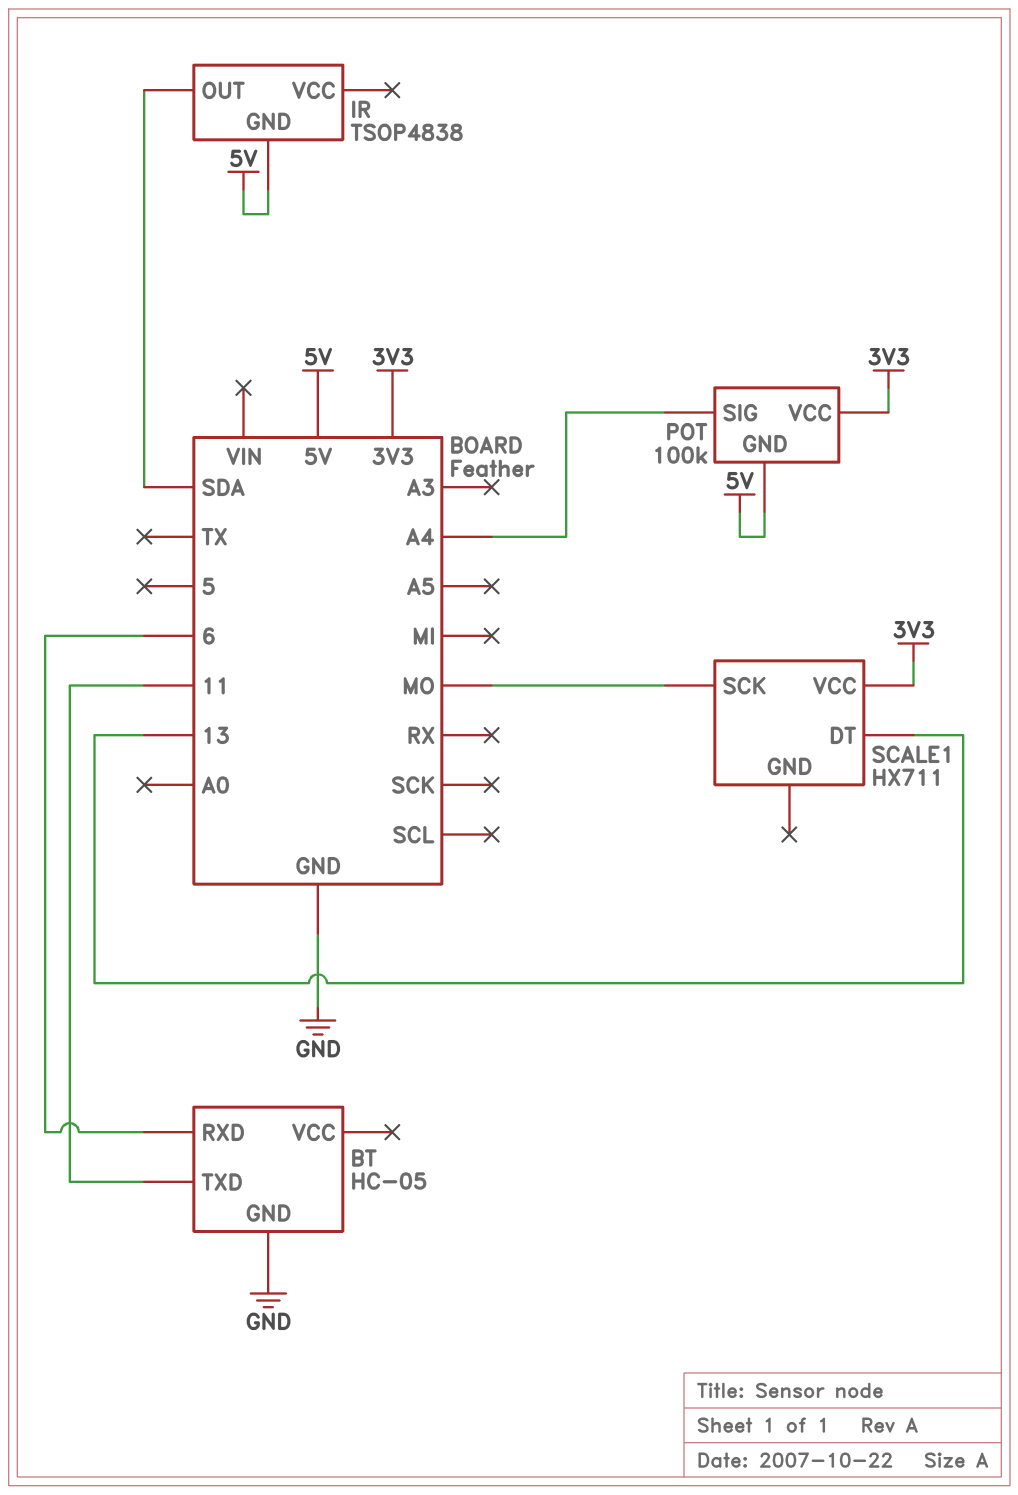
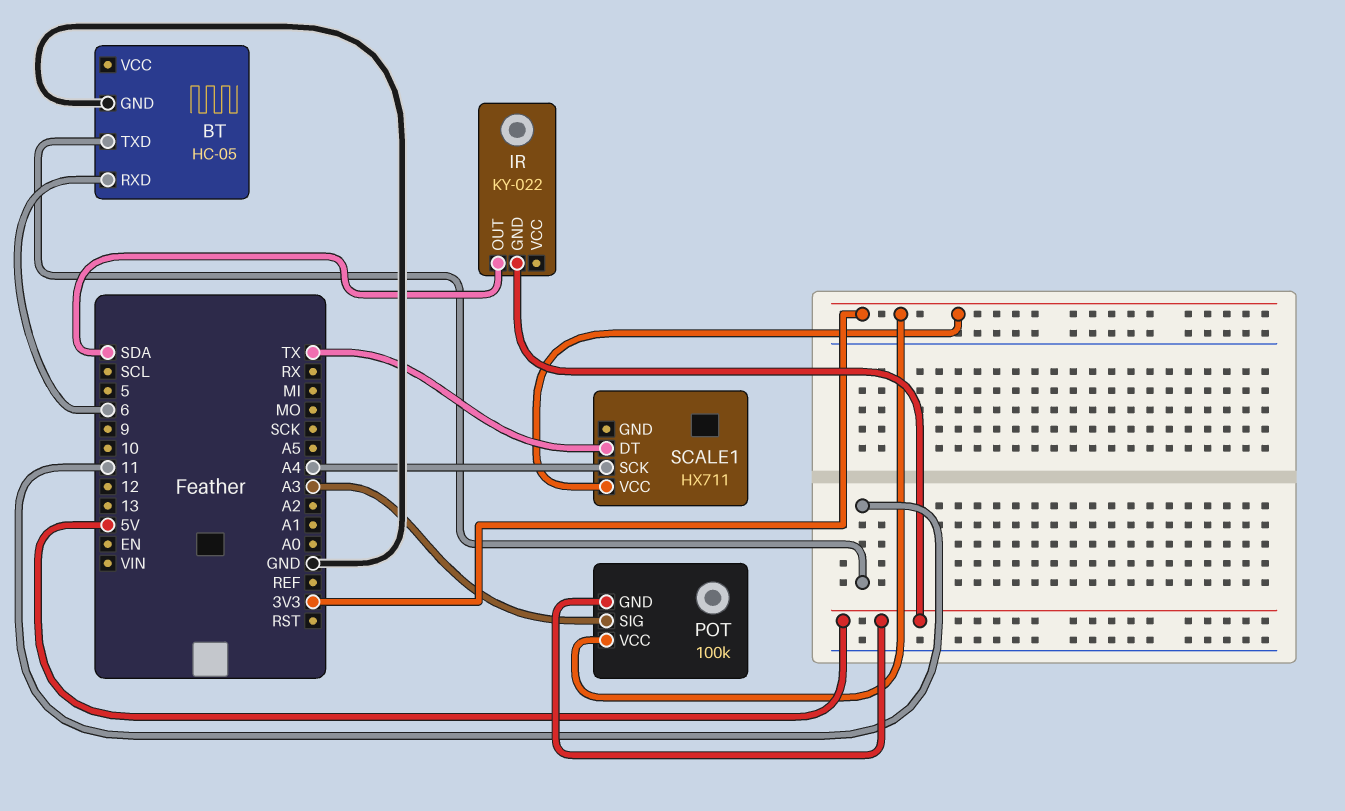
IR: TSOP4838 -> KY-022
POT pin SIG: A4 -> A3
SCALE1 pin DT: 13 -> TX
SCALE1 pin SCK: MO -> A4

